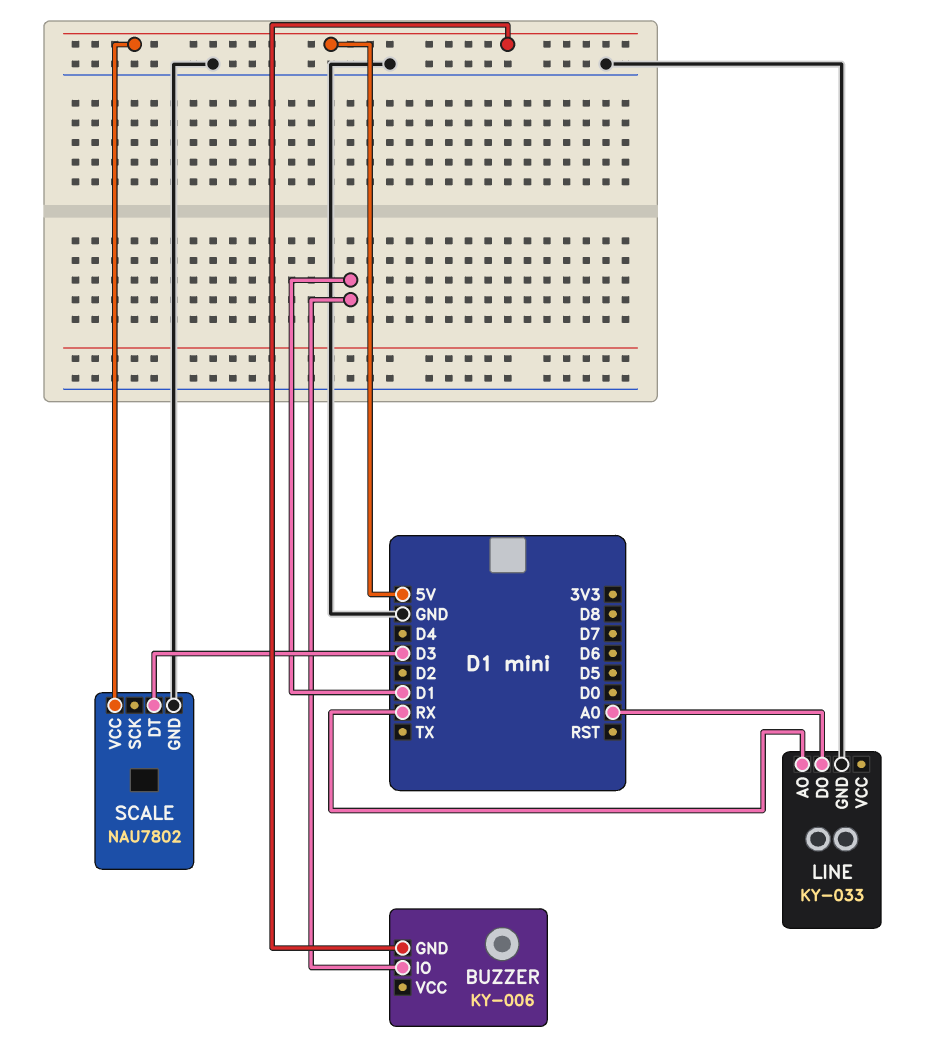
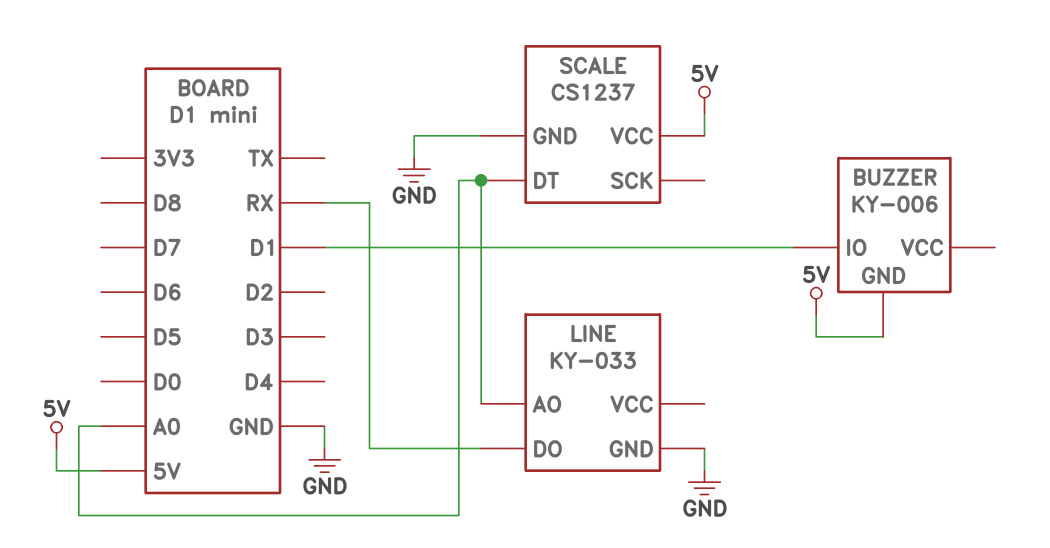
LINE pin AO: RX -> A0
LINE pin DO: A0 -> RX
SCALE: NAU7802 -> CS1237
SCALE pin DT: D3 -> A0

